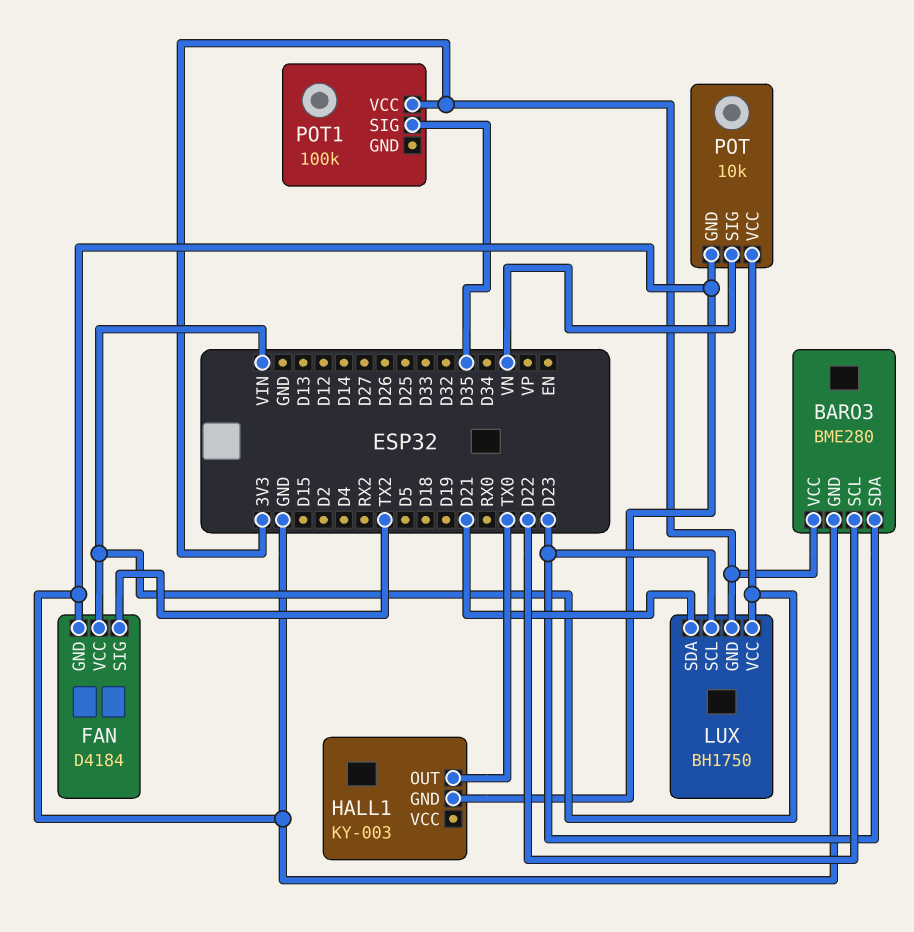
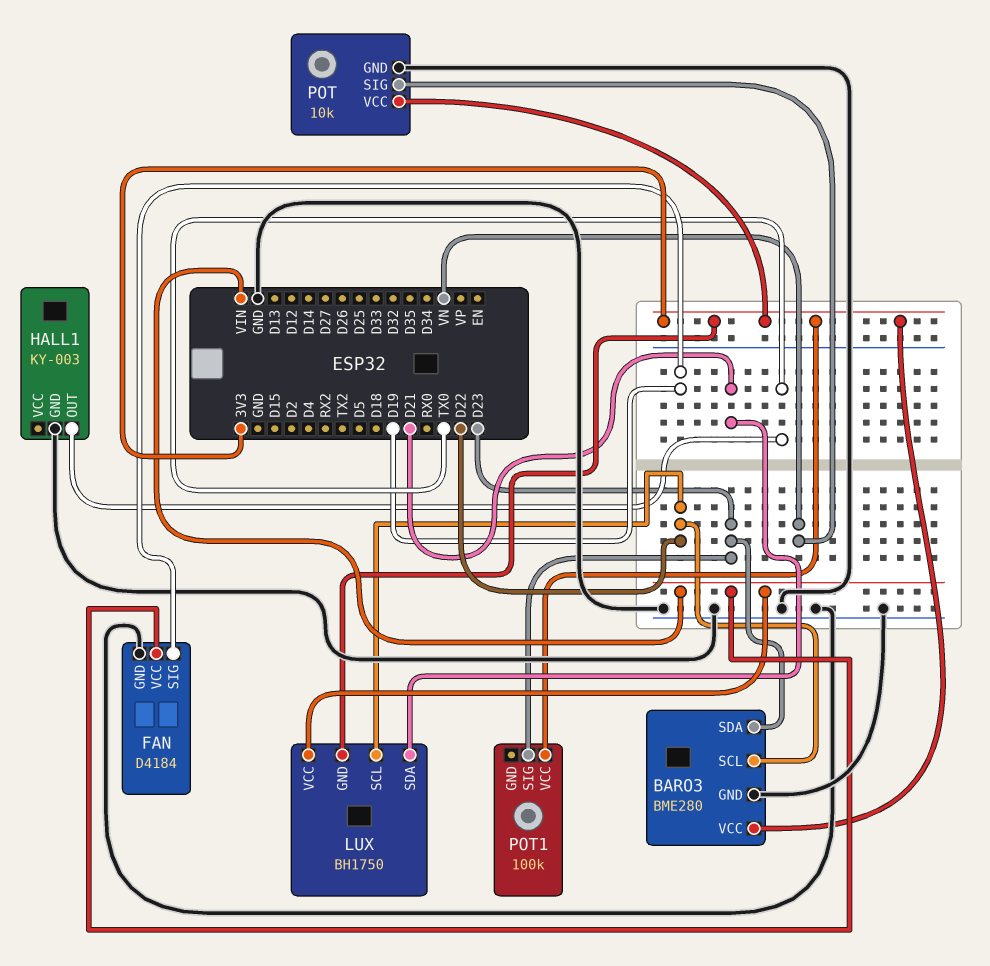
FAN pin SIG: TX2 -> D19
LUX pin SCL: D23 -> D22
POT pin VCC: VIN -> 3V3
POT1 pin SIG: D35 -> D23

